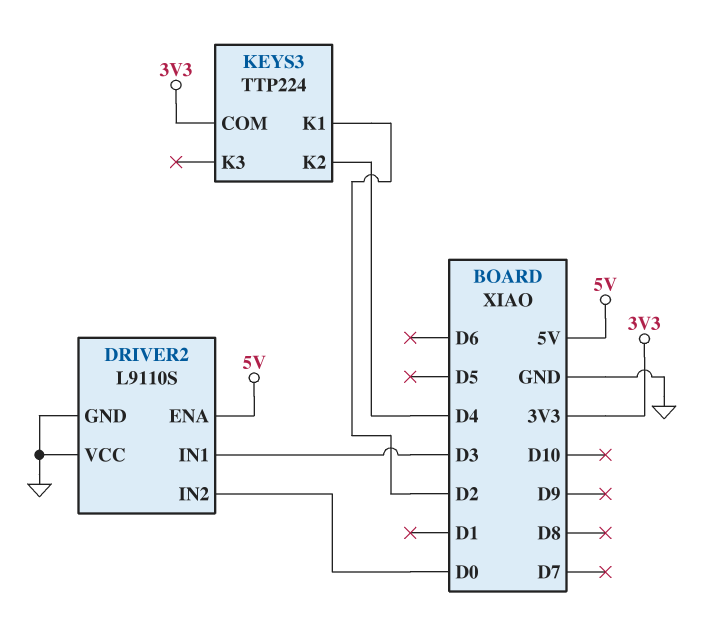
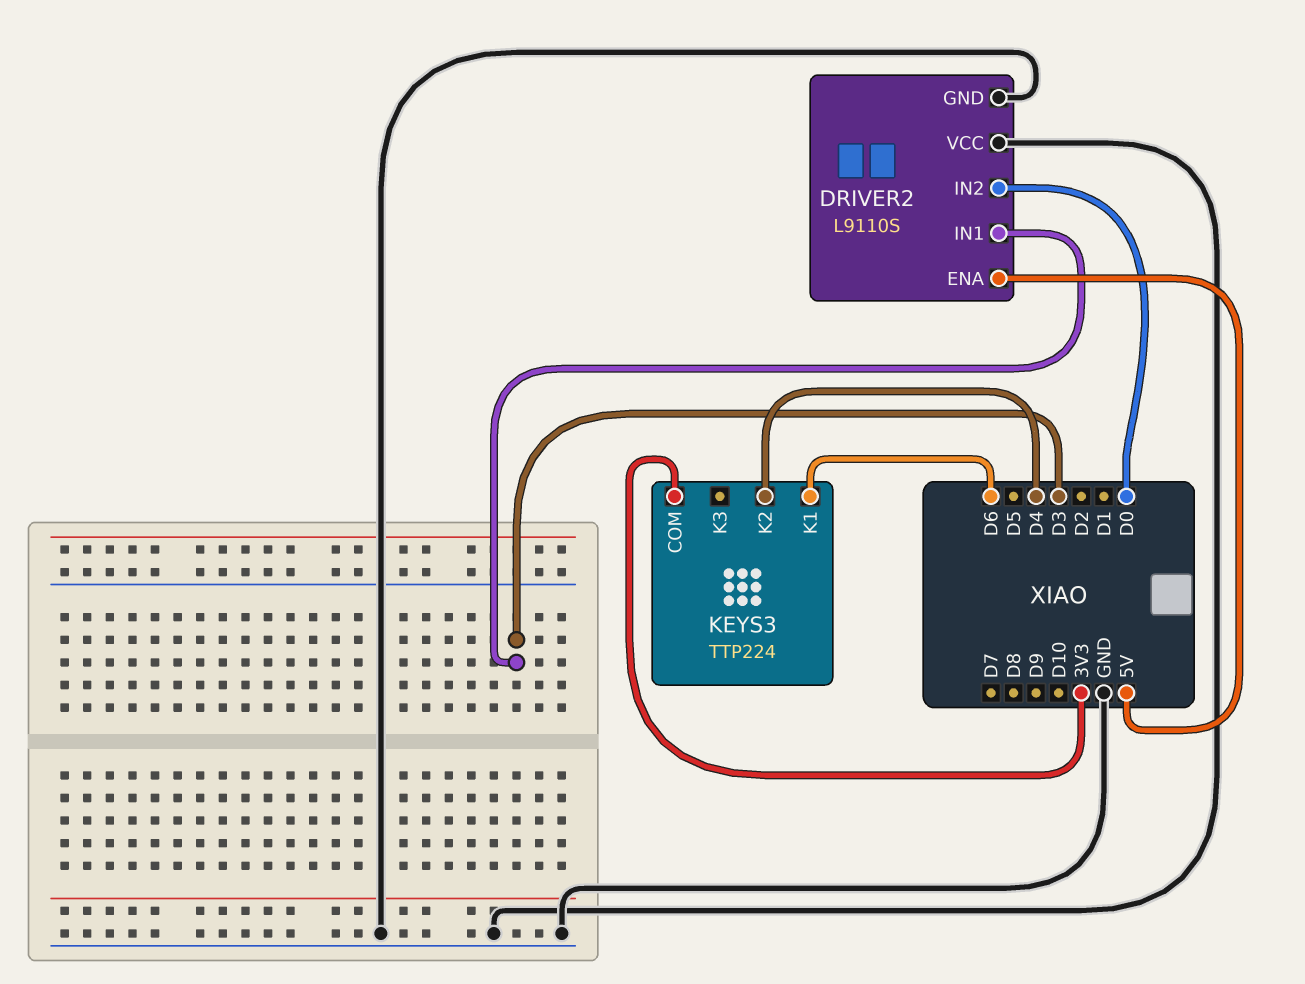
KEYS3 pin K1: D2 -> D6

